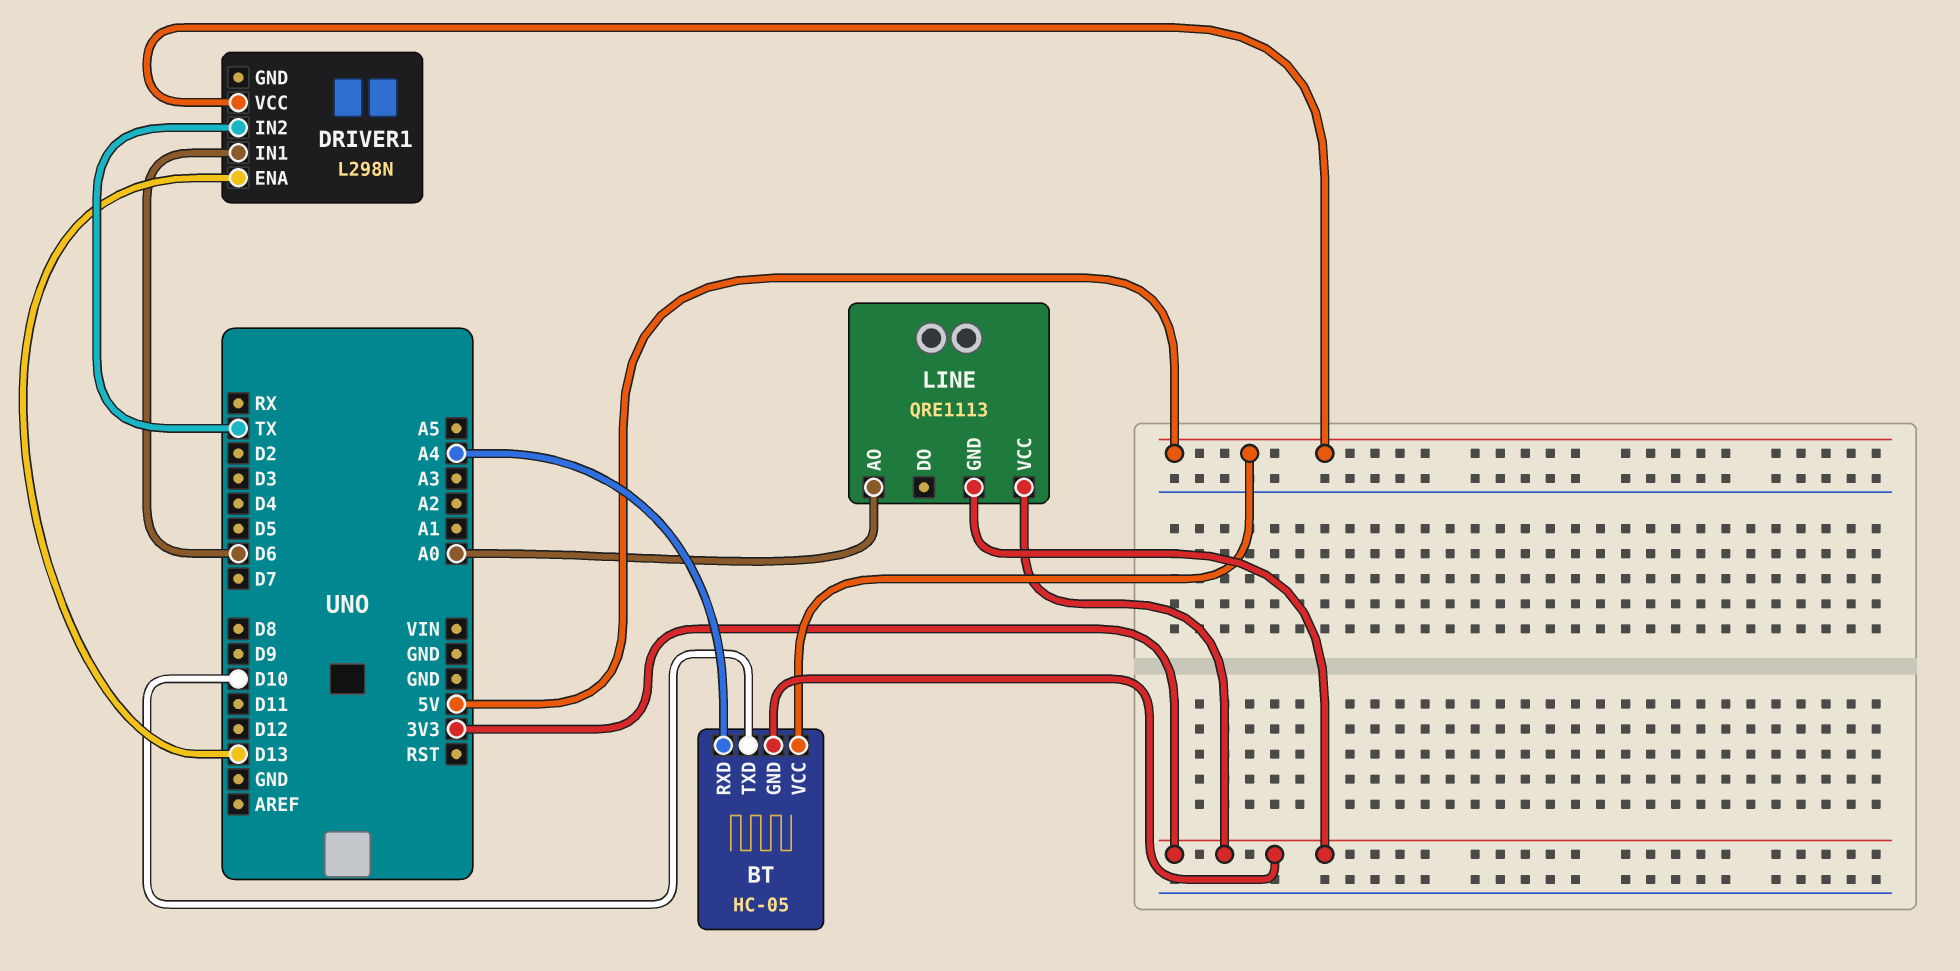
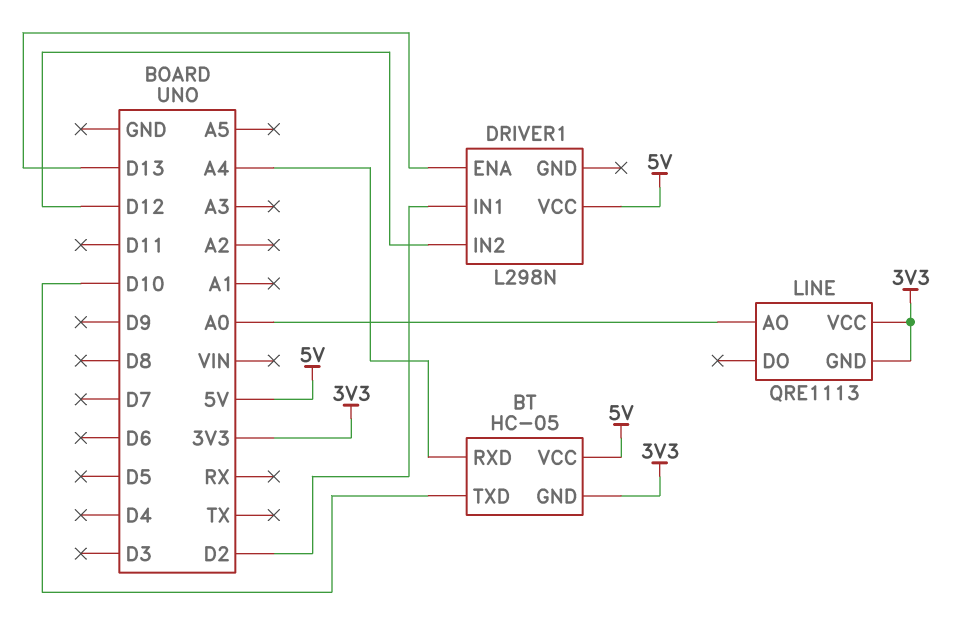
DRIVER1 pin IN1: D6 -> D2
DRIVER1 pin IN2: TX -> D12

